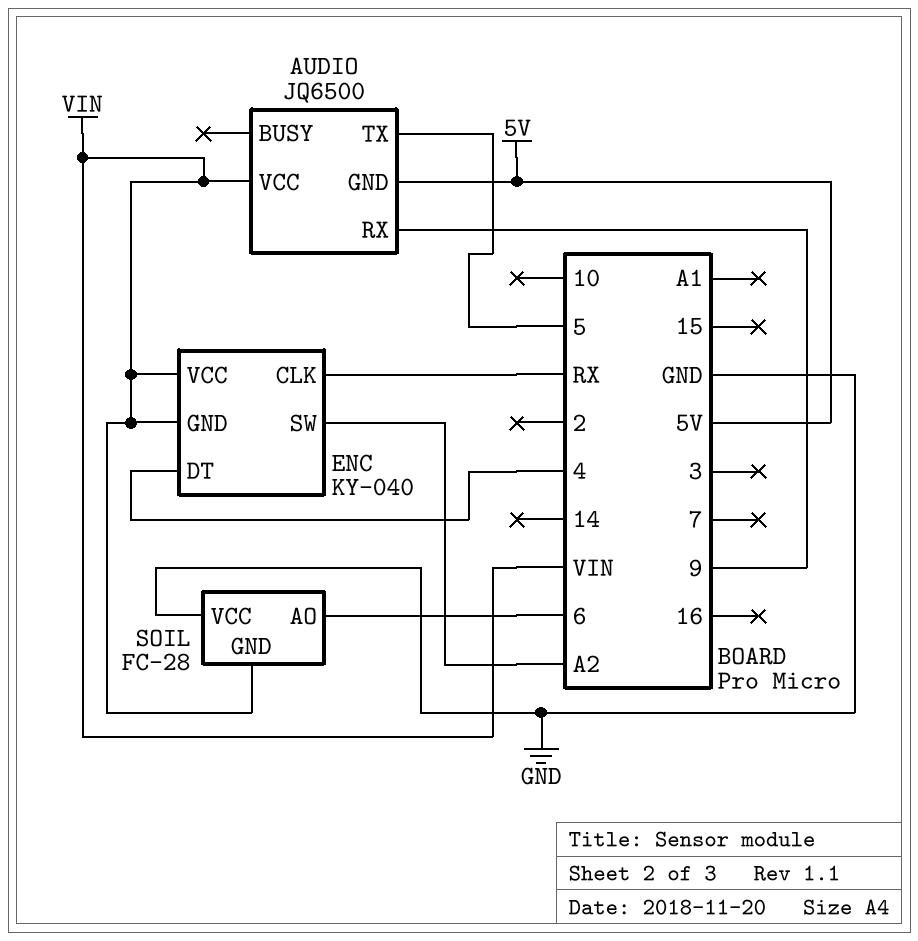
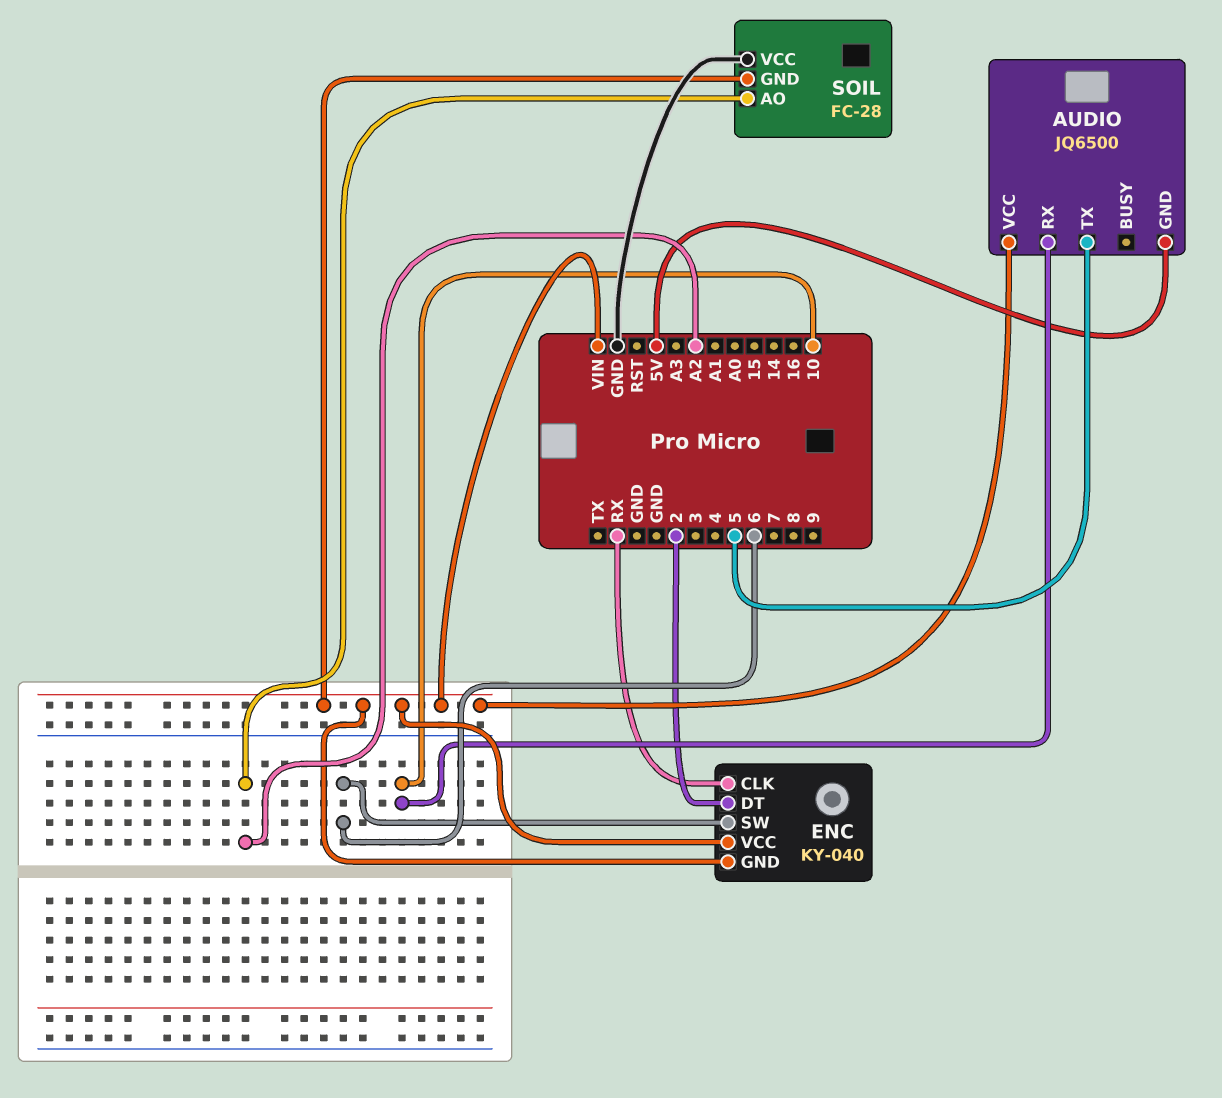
AUDIO pin RX: 9 -> 10
ENC pin DT: 4 -> 2
ENC pin SW: A2 -> 6
SOIL pin AO: 6 -> A2

